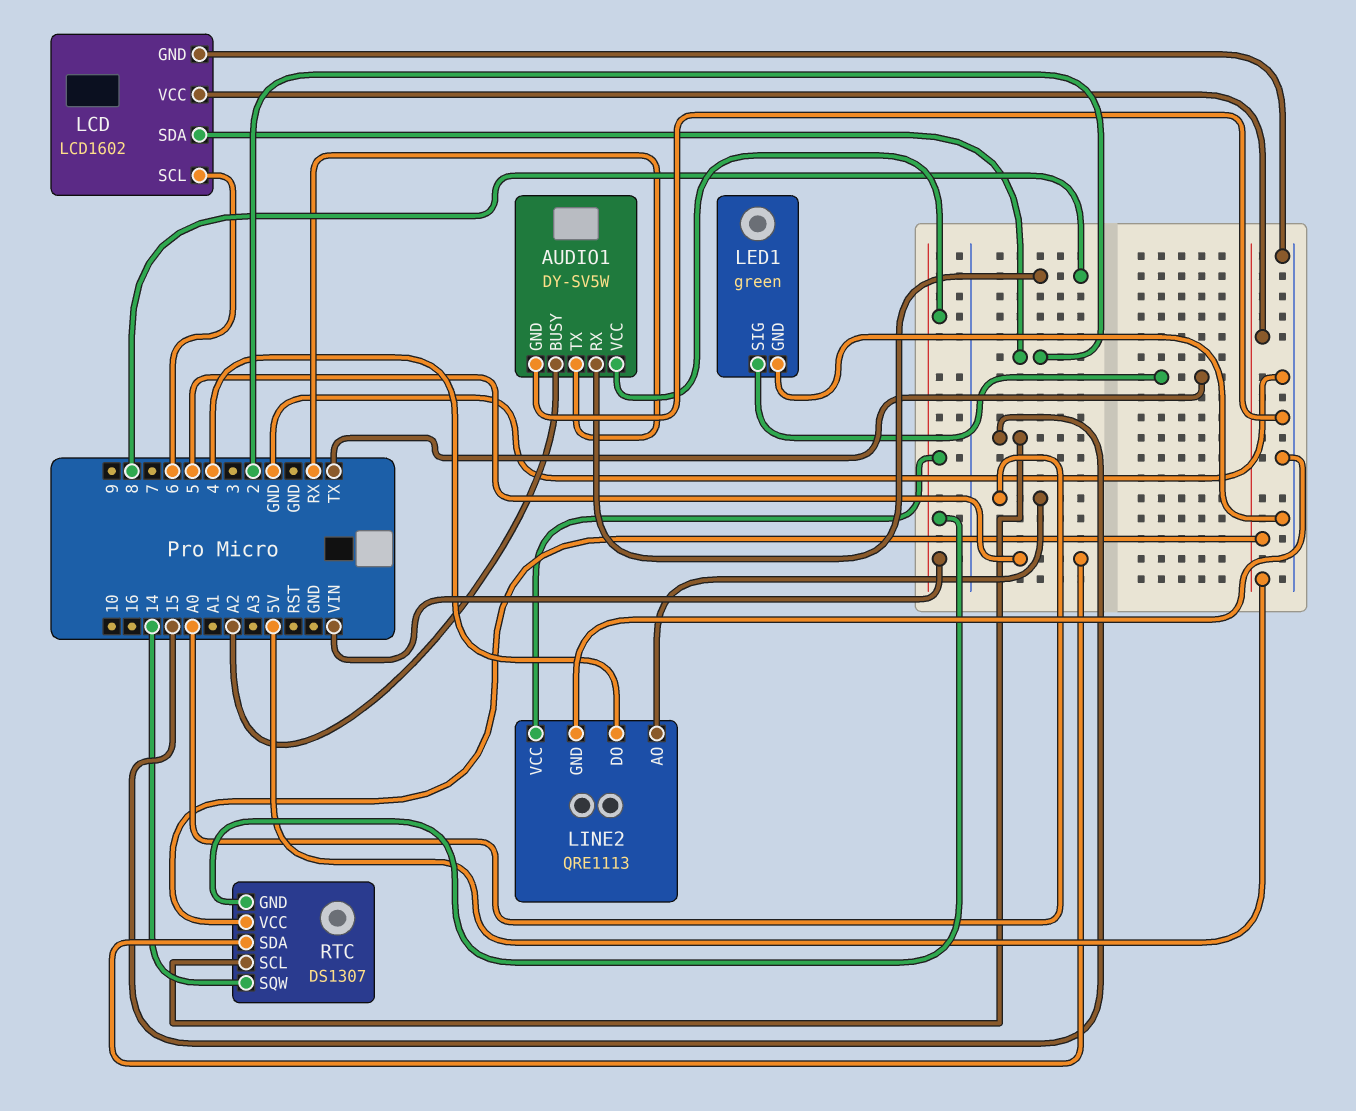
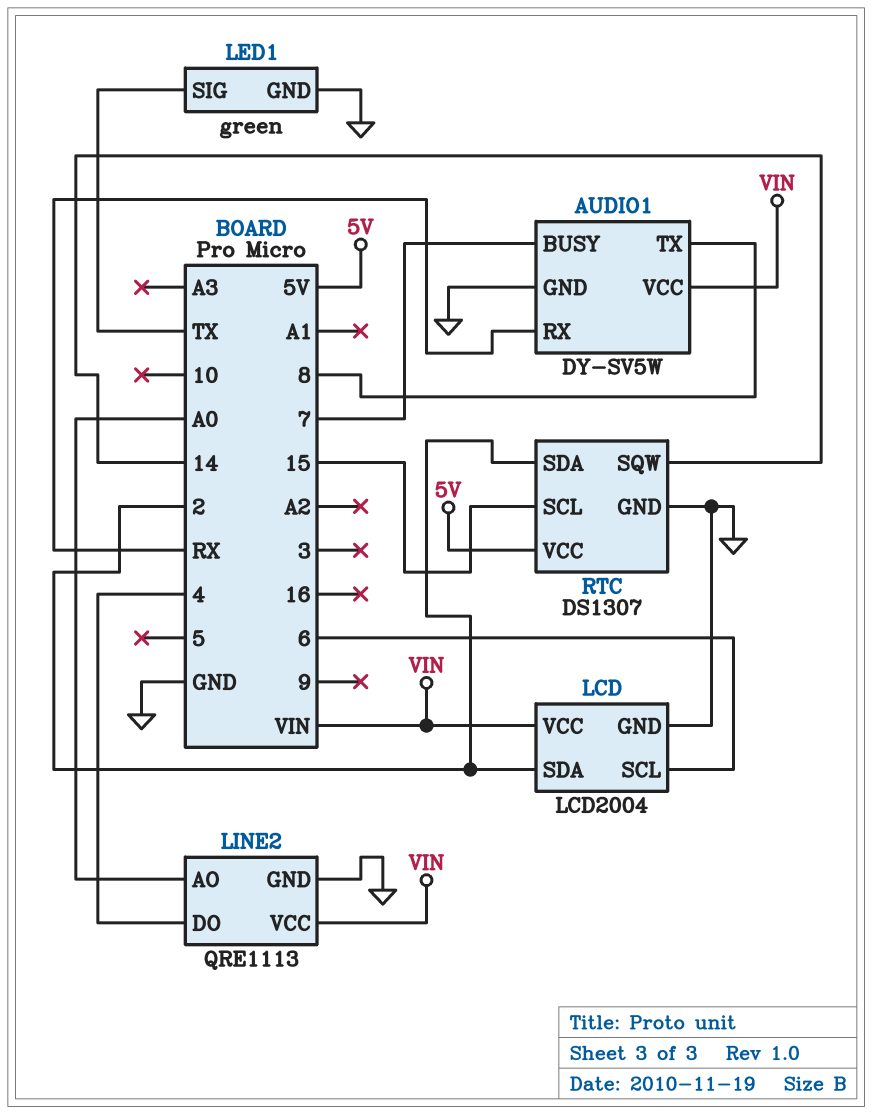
AUDIO1 pin BUSY: A2 -> 7
AUDIO1 pin RX: 8 -> RX
AUDIO1 pin TX: RX -> 8
LCD: LCD1602 -> LCD2004
LCD pin VCC: 5V -> VIN
RTC pin GND: VIN -> GND
RTC pin SDA: 5 -> 2

